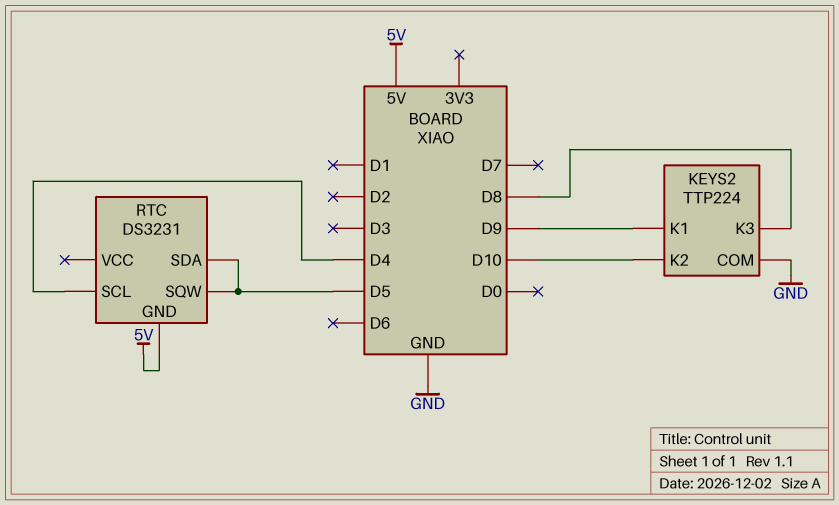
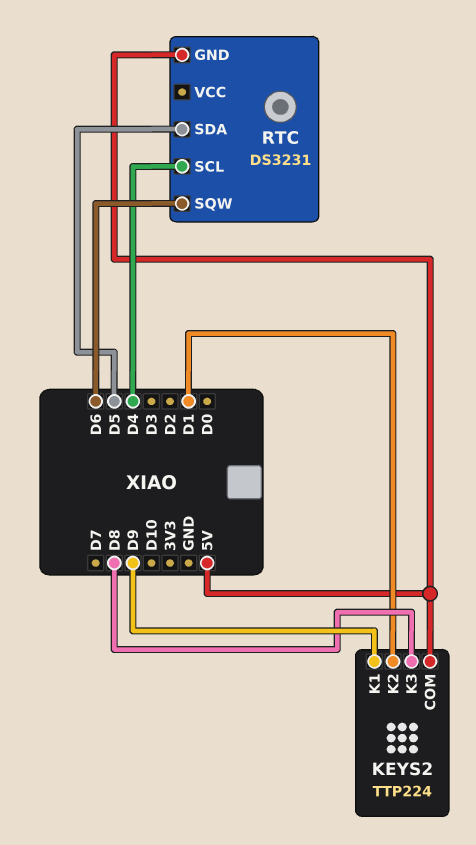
KEYS2 pin COM: GND -> 5V
KEYS2 pin K2: D10 -> D1
RTC pin SQW: D5 -> D6

